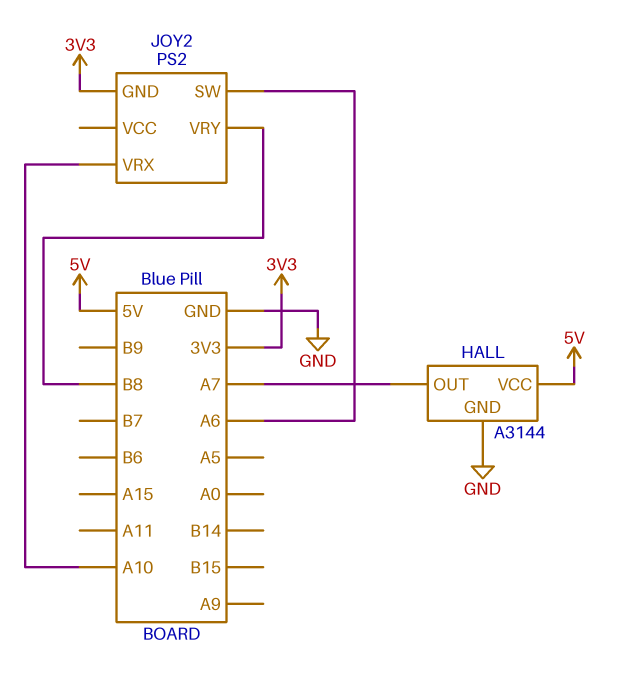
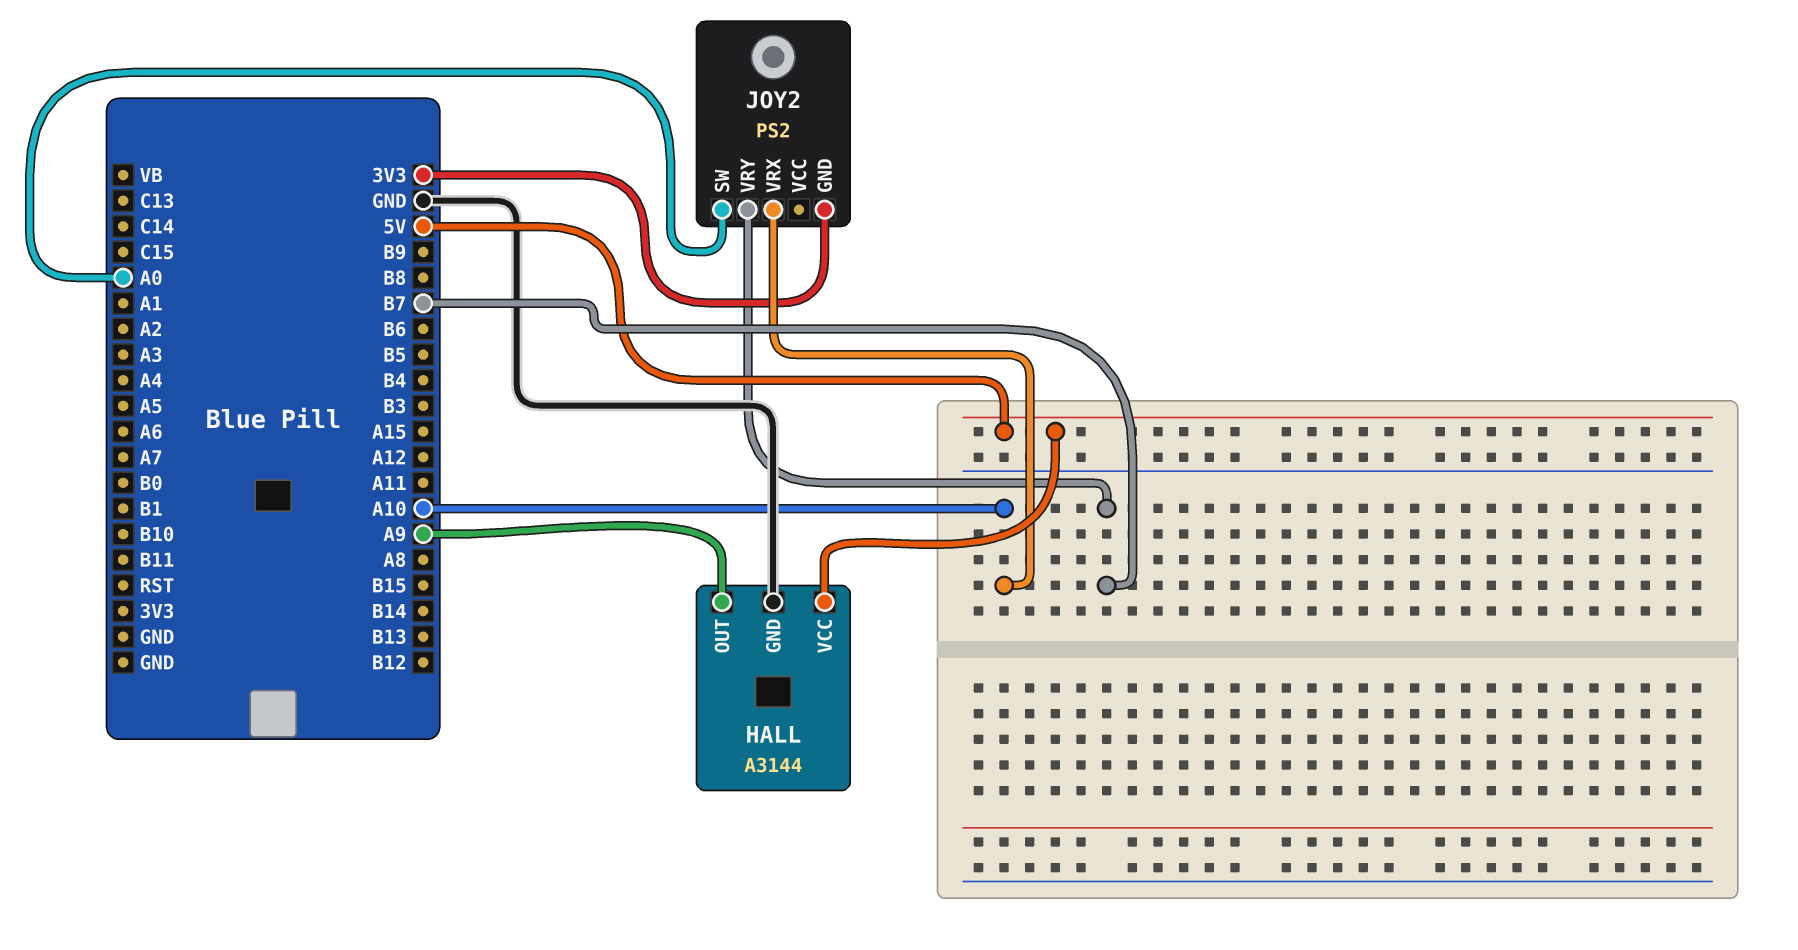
HALL pin OUT: A7 -> A9
JOY2 pin SW: A6 -> A0
JOY2 pin VRY: B8 -> B7

